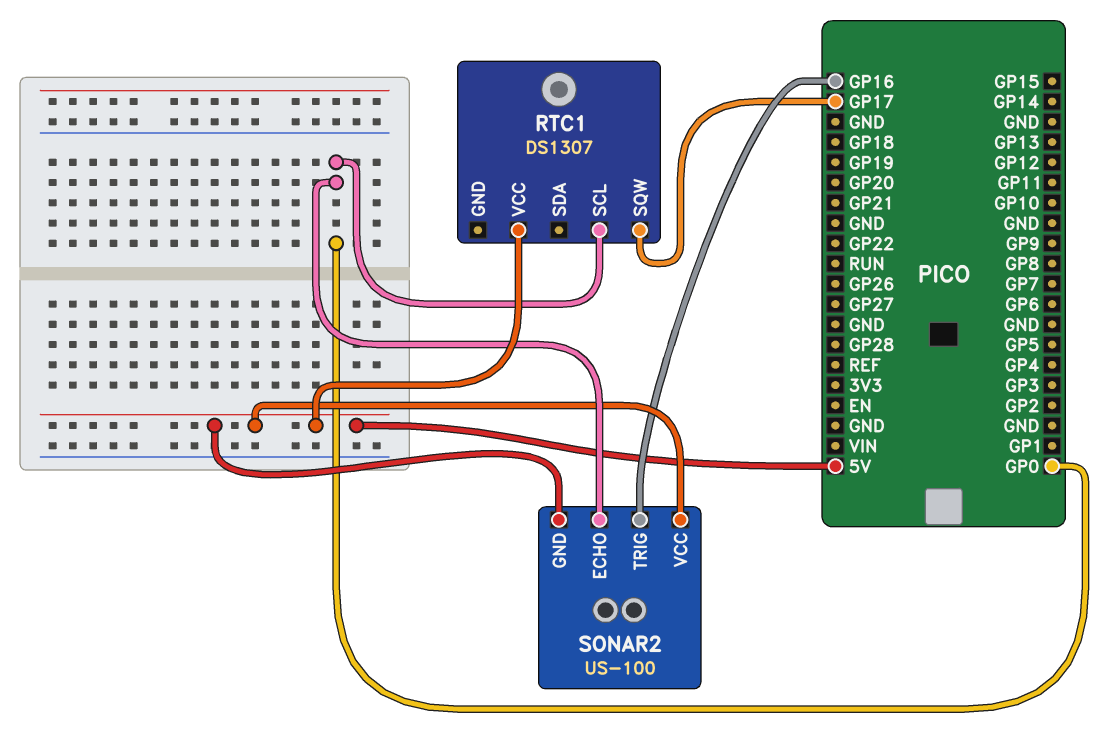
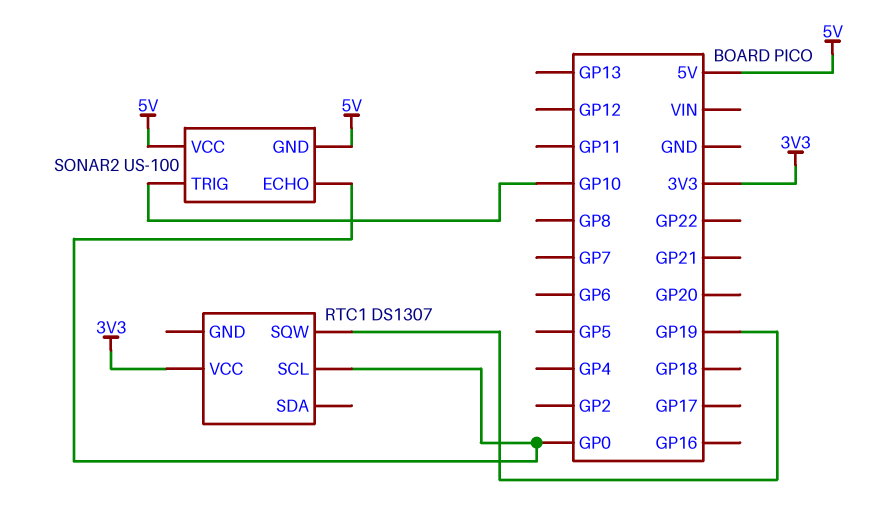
RTC1 pin SQW: GP17 -> GP19
RTC1 pin VCC: 5V -> 3V3
SONAR2 pin TRIG: GP16 -> GP10

